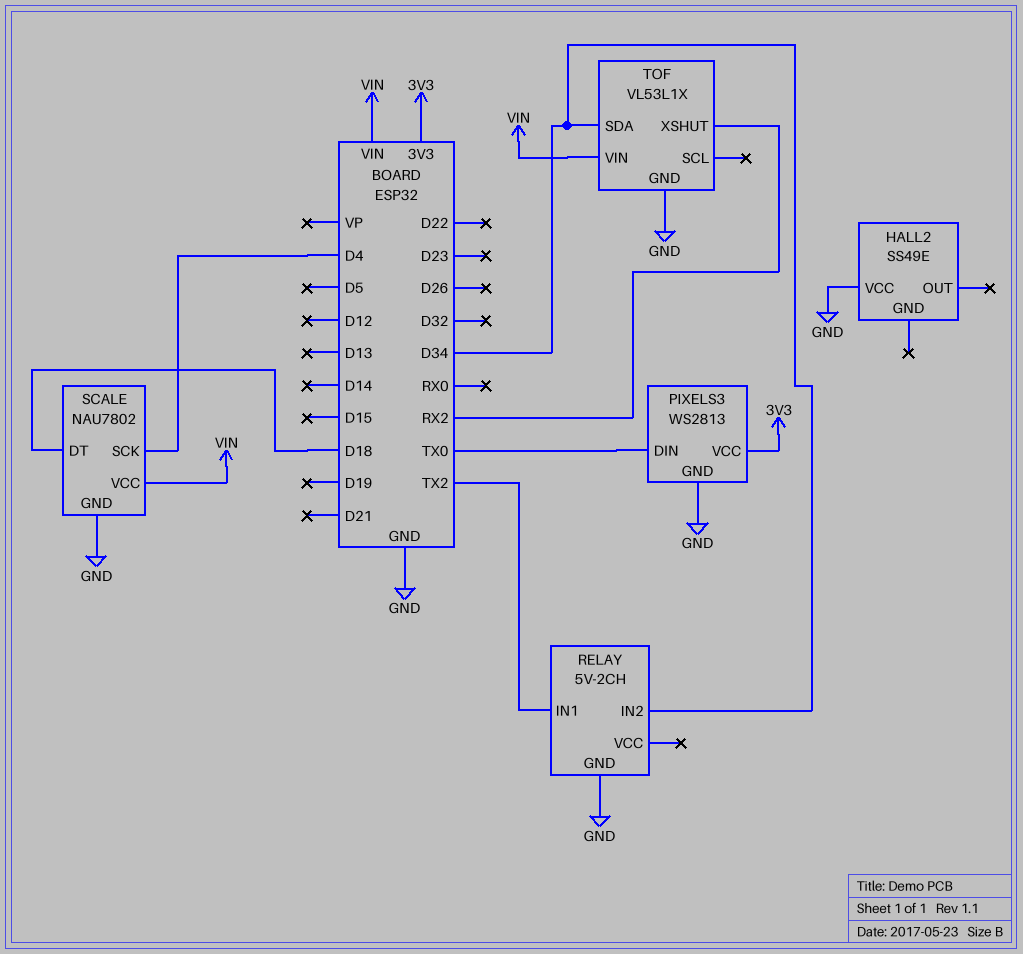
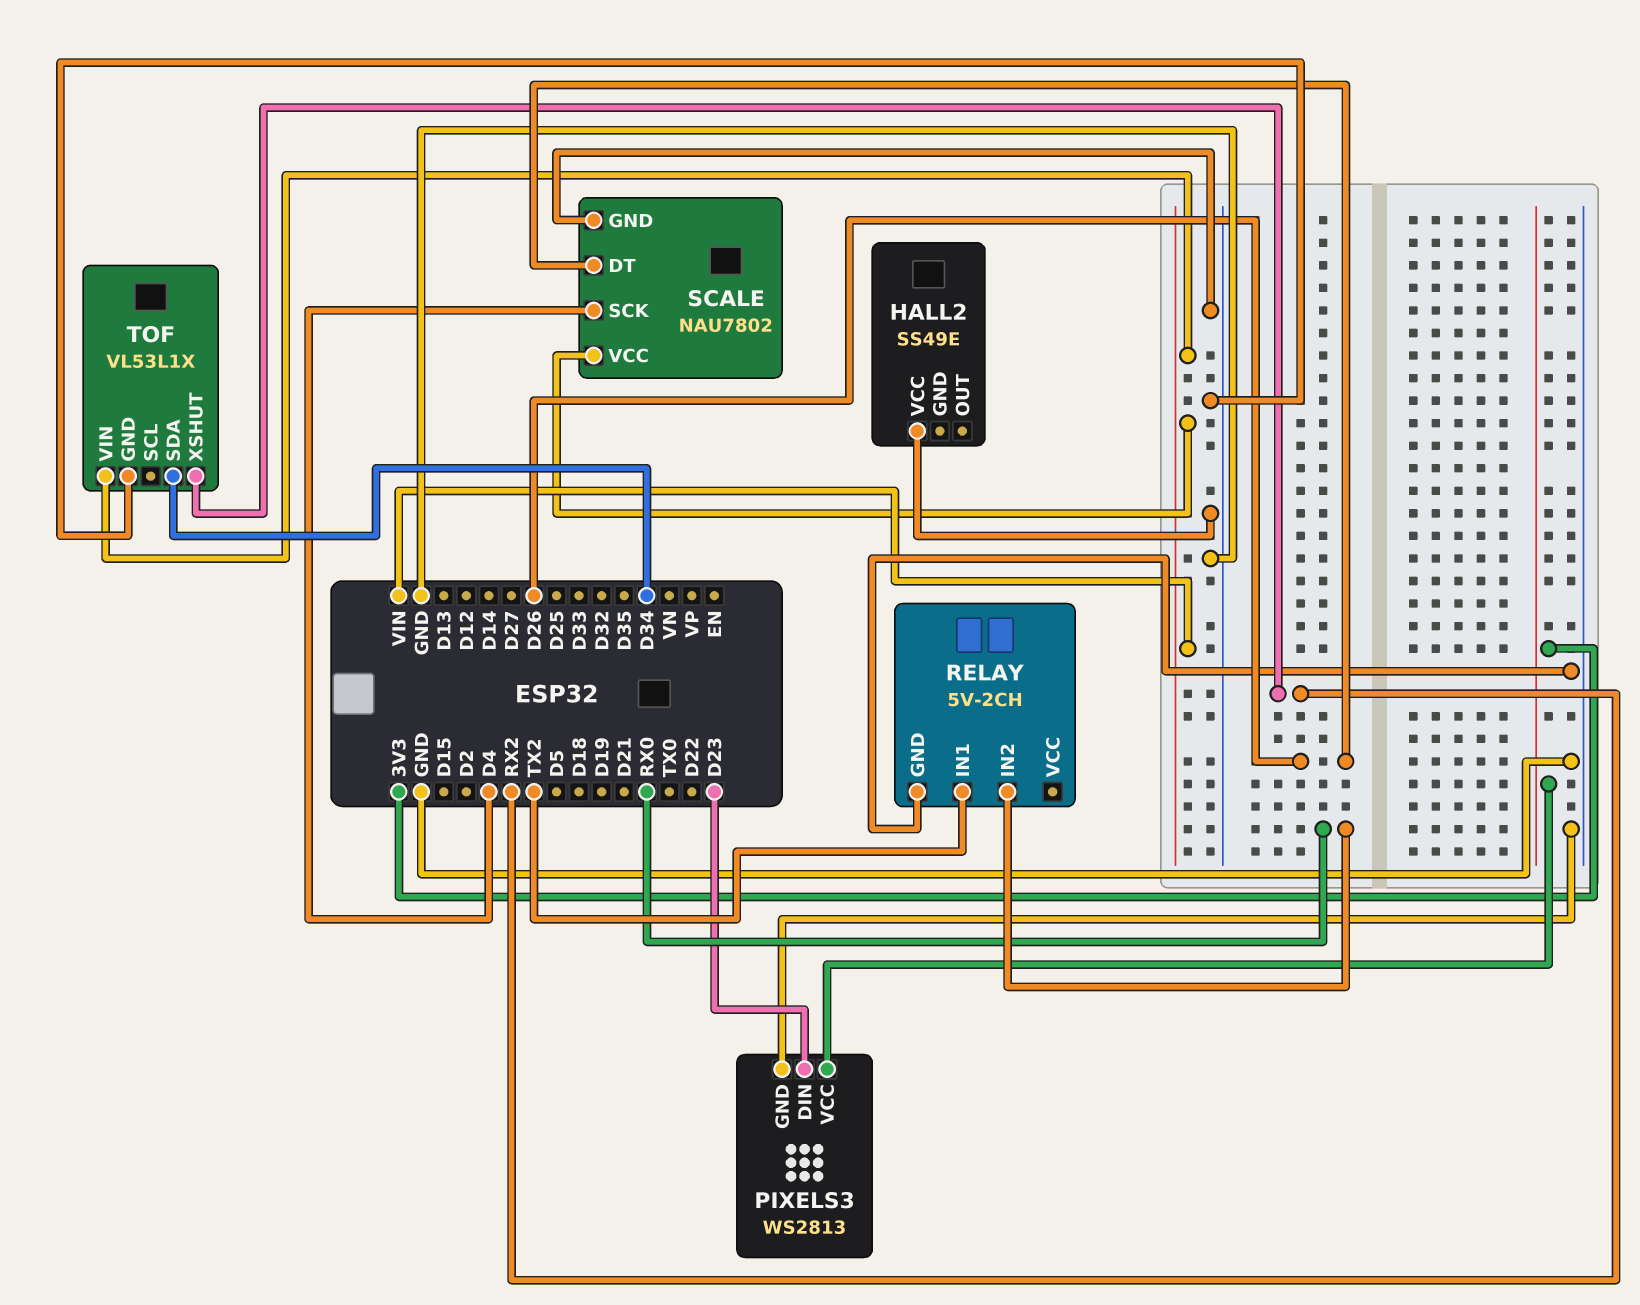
PIXELS3 pin DIN: TX0 -> D23
RELAY pin IN2: D34 -> RX0
SCALE pin DT: D18 -> D26

